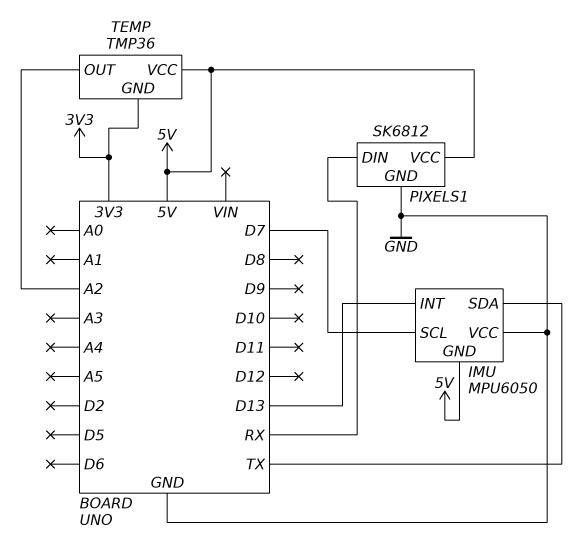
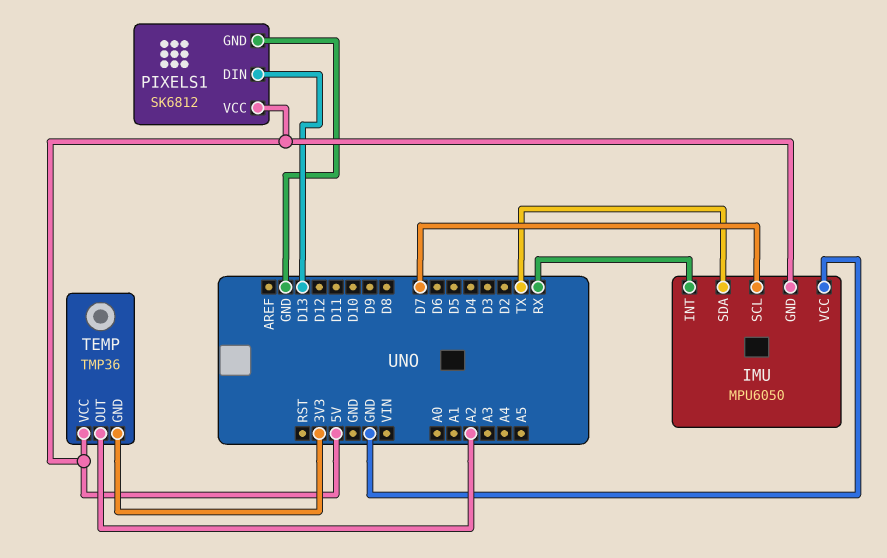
IMU pin INT: D13 -> RX
PIXELS1 pin DIN: RX -> D13

